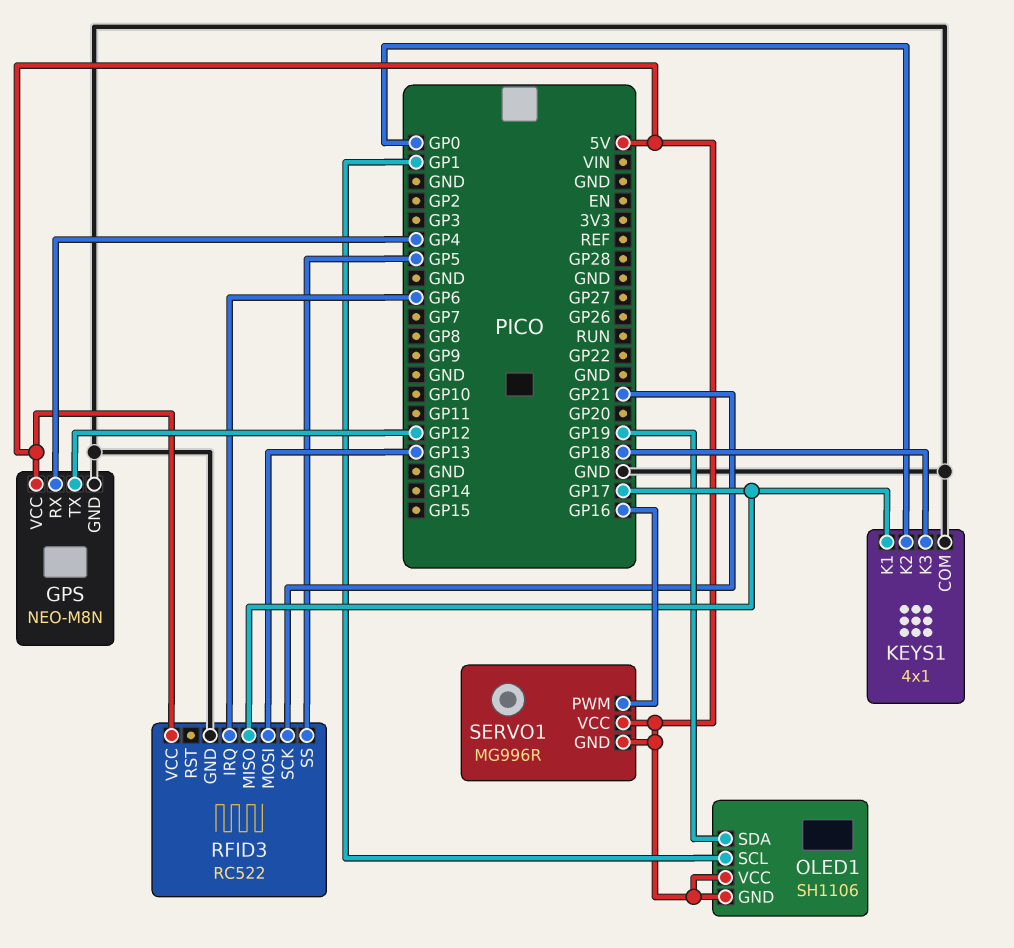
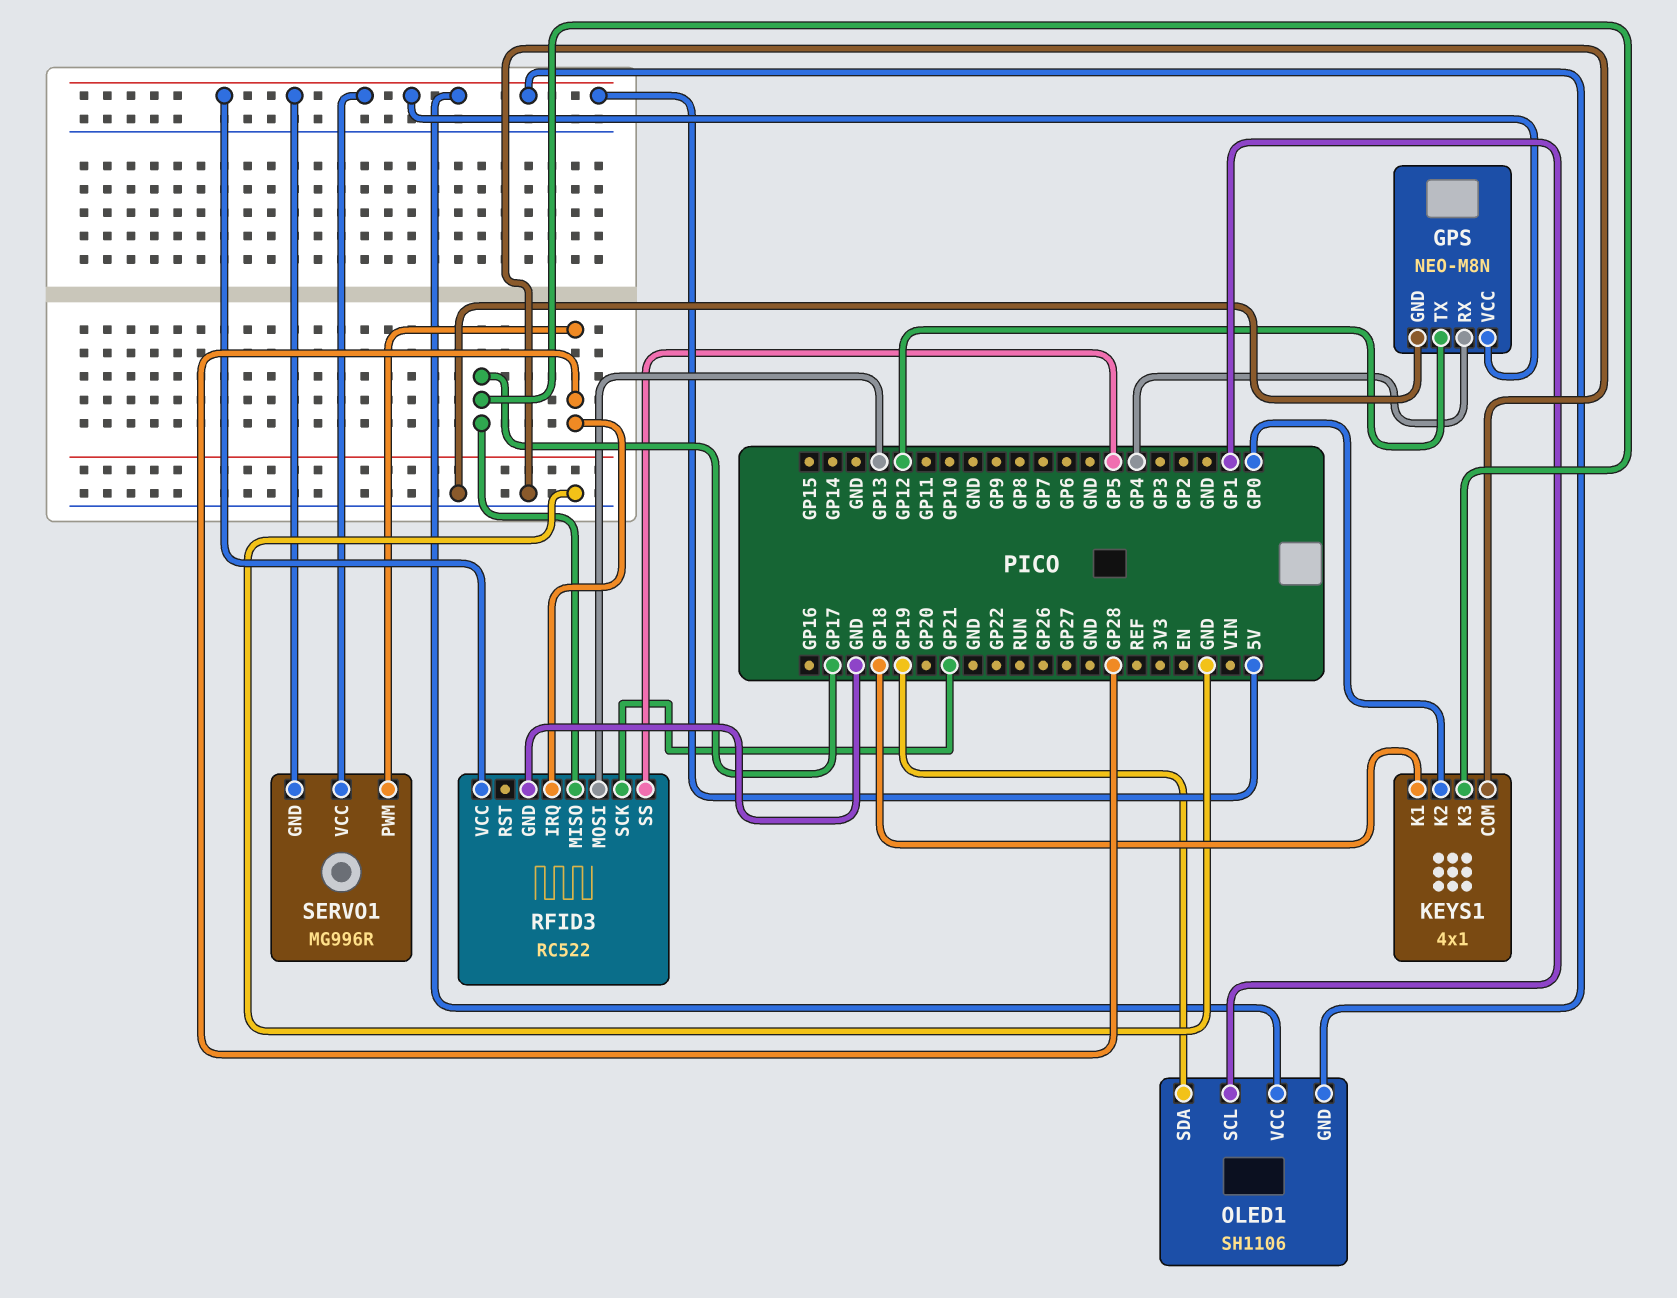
KEYS1 pin K1: GP17 -> GP18
KEYS1 pin K3: GP18 -> GP17
RFID3 pin IRQ: GP6 -> GP28
SERVO1 pin PWM: GP16 -> GP28

